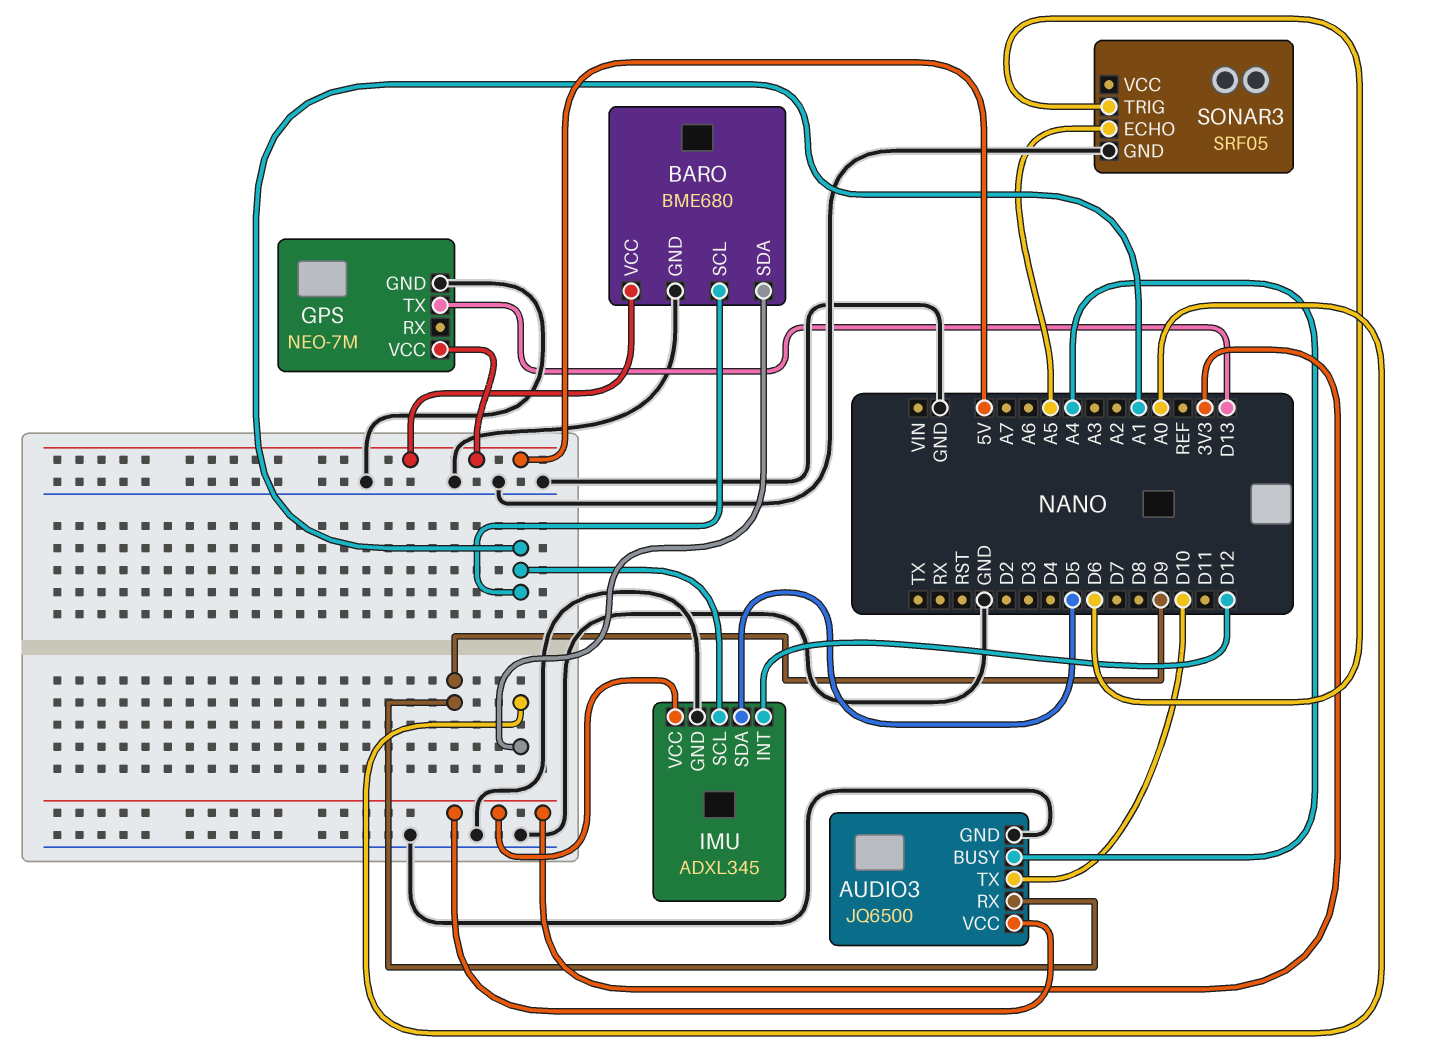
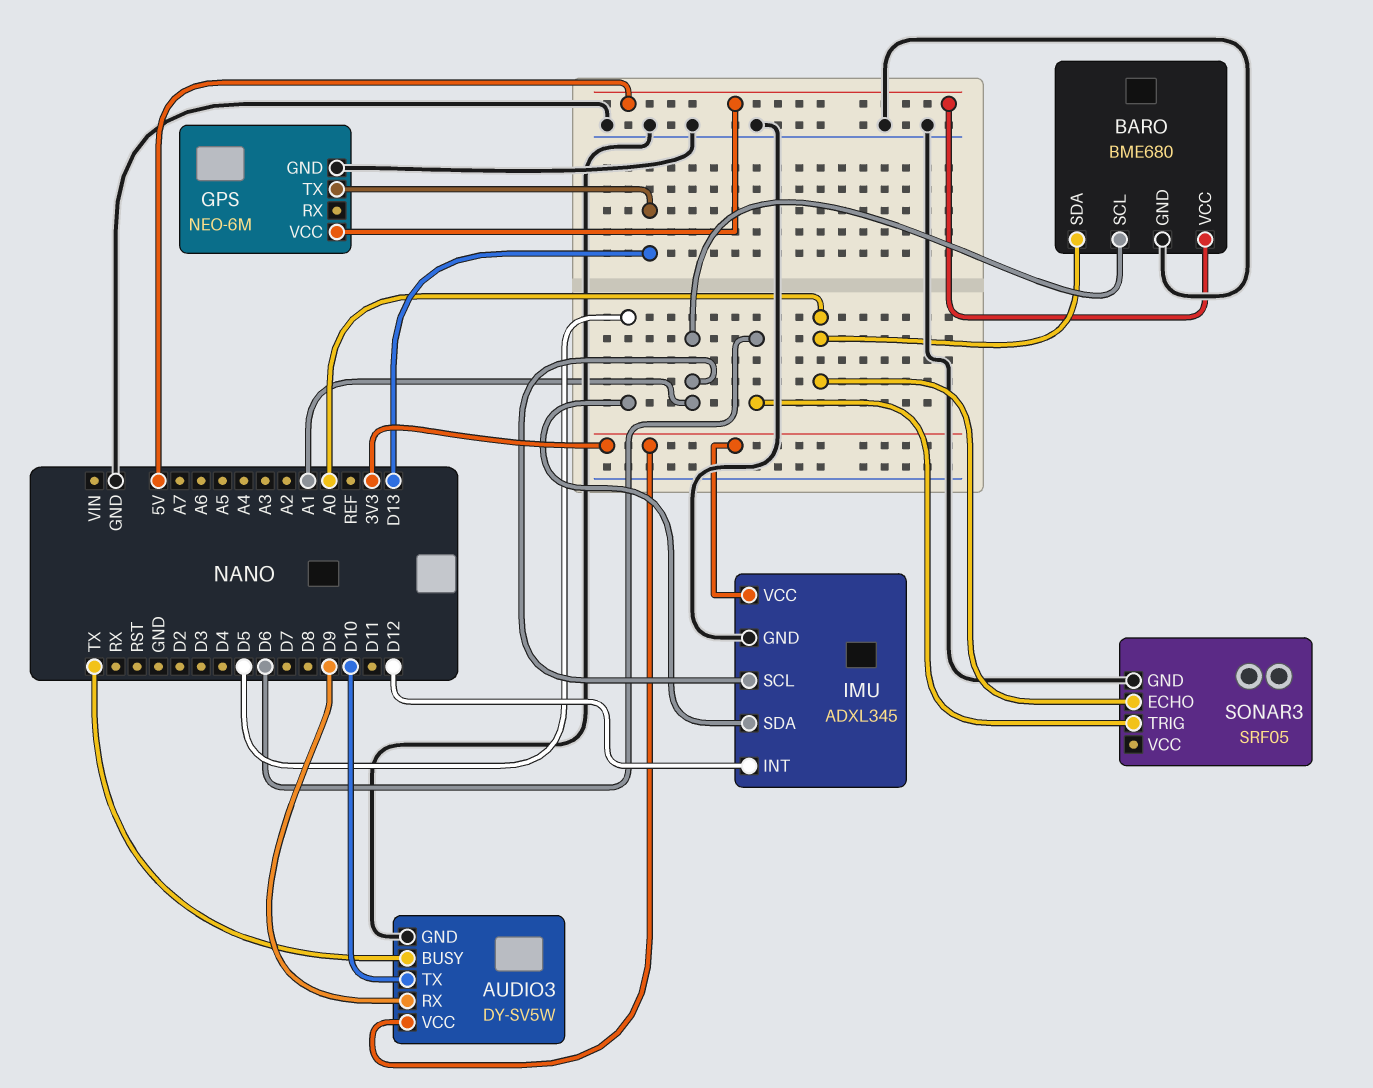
AUDIO3: JQ6500 -> DY-SV5W
AUDIO3 pin BUSY: A4 -> TX
GPS: NEO-7M -> NEO-6M
SONAR3 pin ECHO: A5 -> A0

